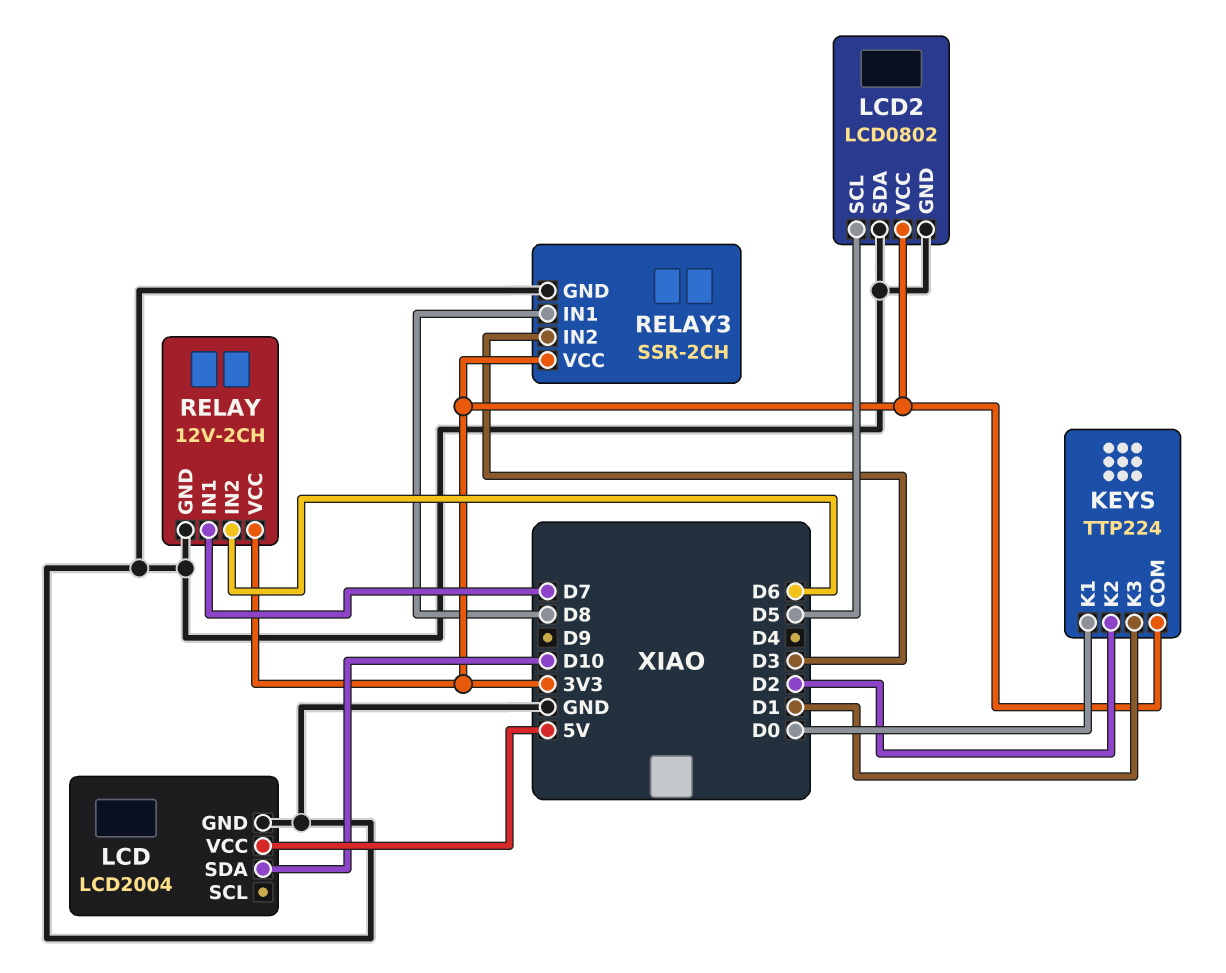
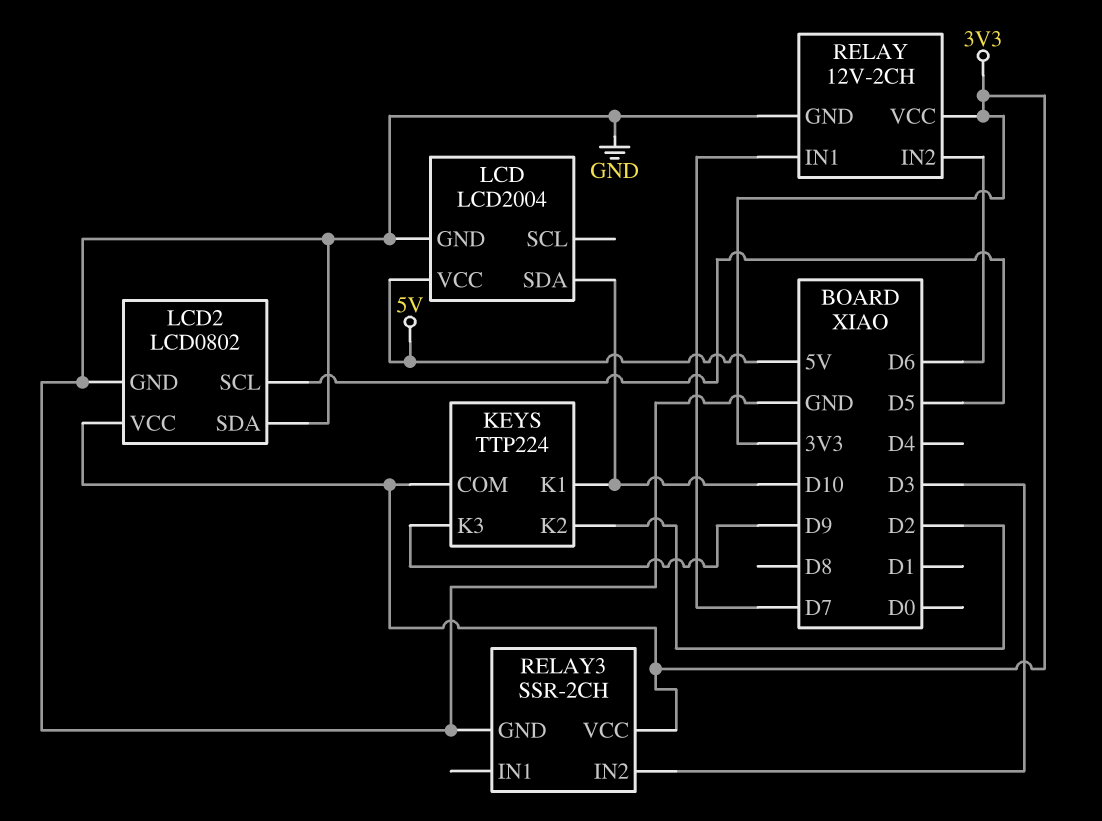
KEYS pin K1: D0 -> D10
KEYS pin K3: D1 -> D9
RELAY3 pin IN1: D8 -> none

